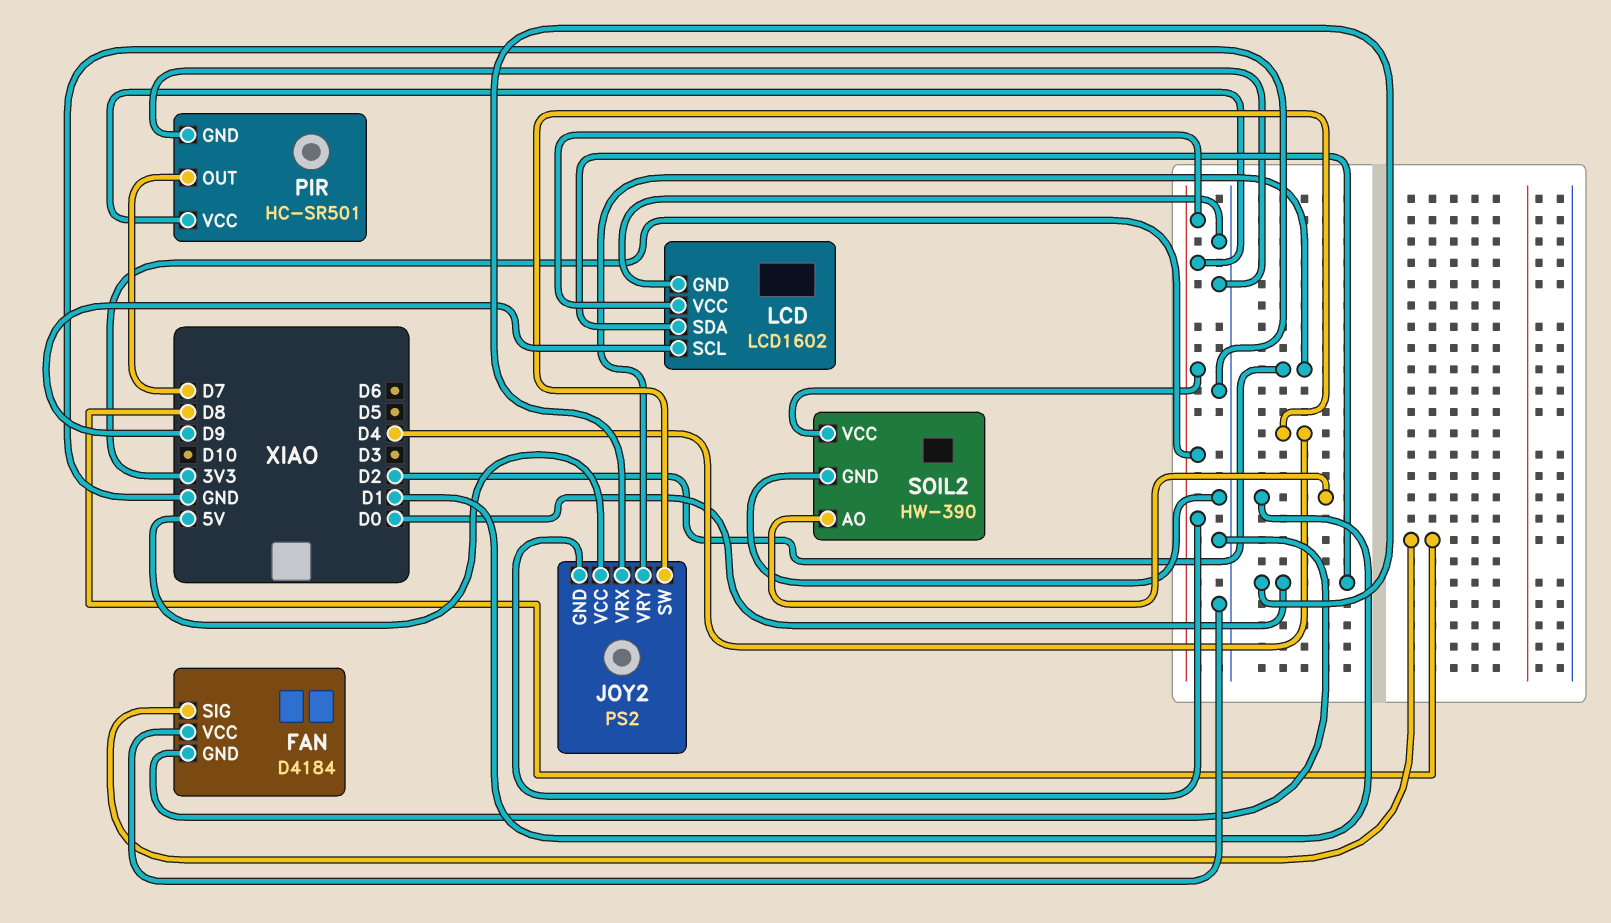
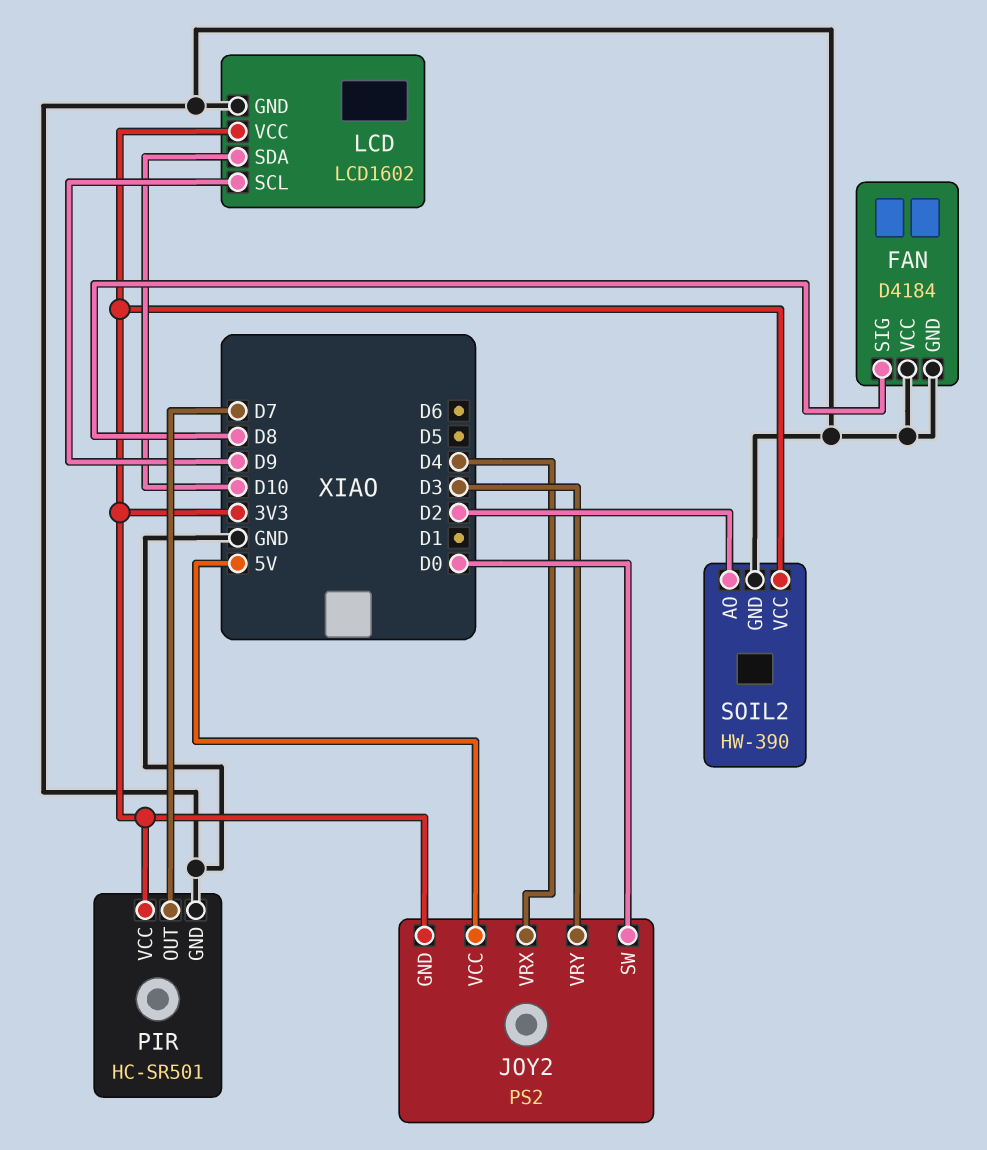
JOY2 pin SW: D4 -> D0
JOY2 pin VRX: D0 -> D4
JOY2 pin VRY: D2 -> D3
LCD pin SDA: D0 -> D10
SOIL2 pin AO: D1 -> D2

